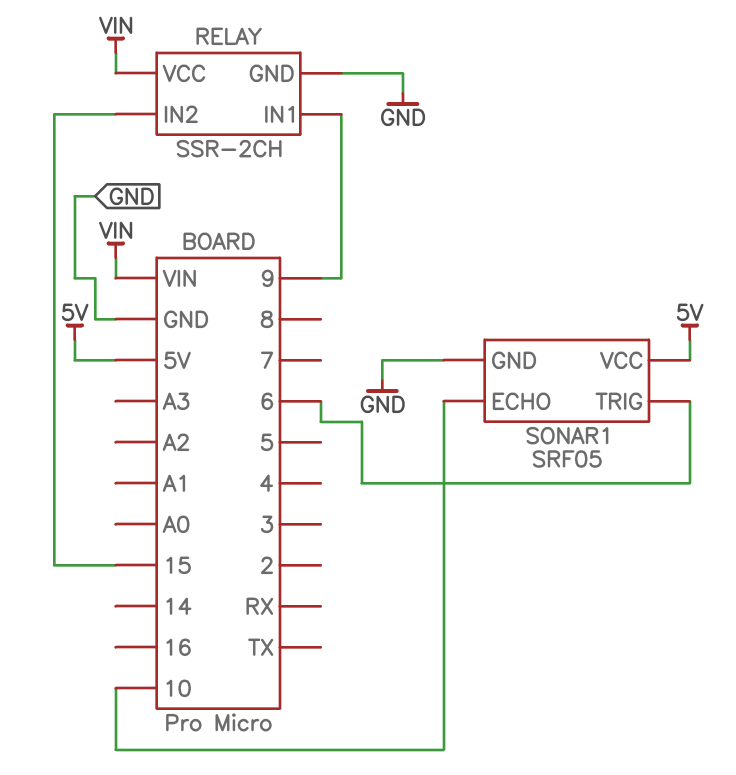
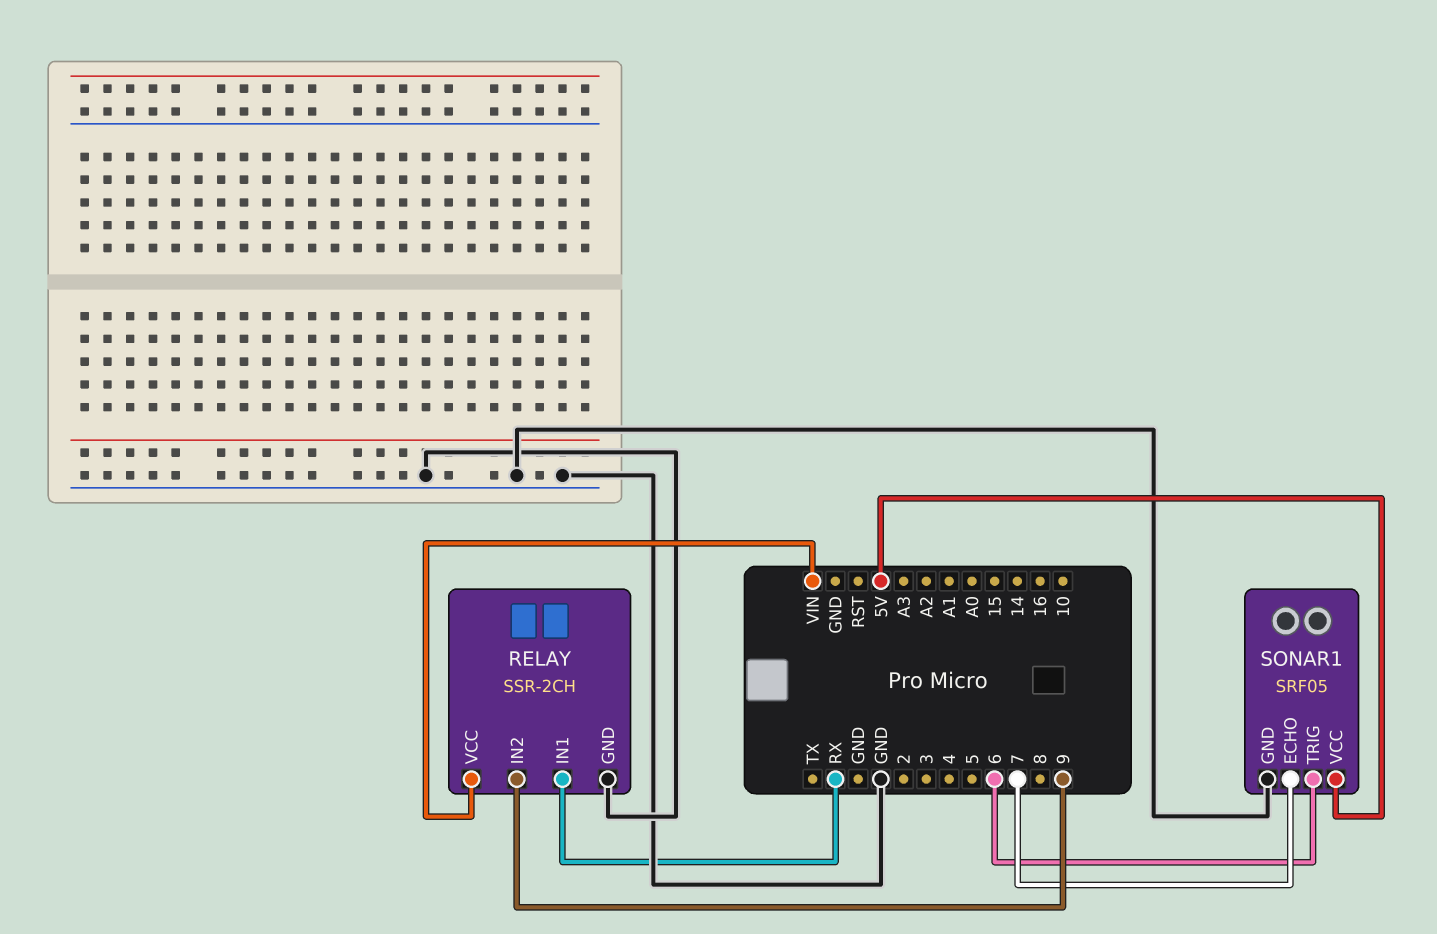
RELAY pin IN1: 9 -> RX
RELAY pin IN2: 15 -> 9
SONAR1 pin ECHO: 10 -> 7

